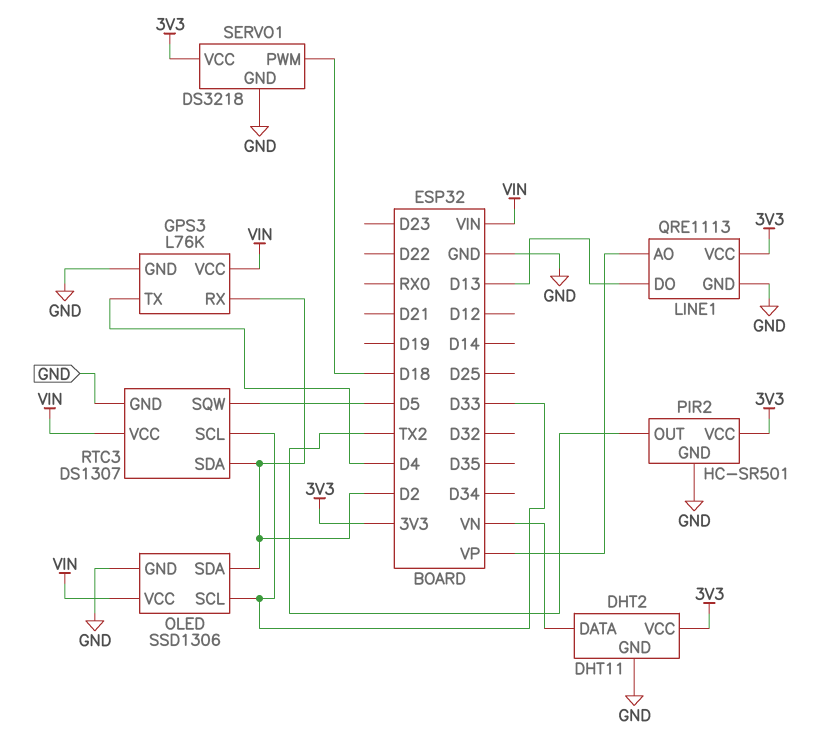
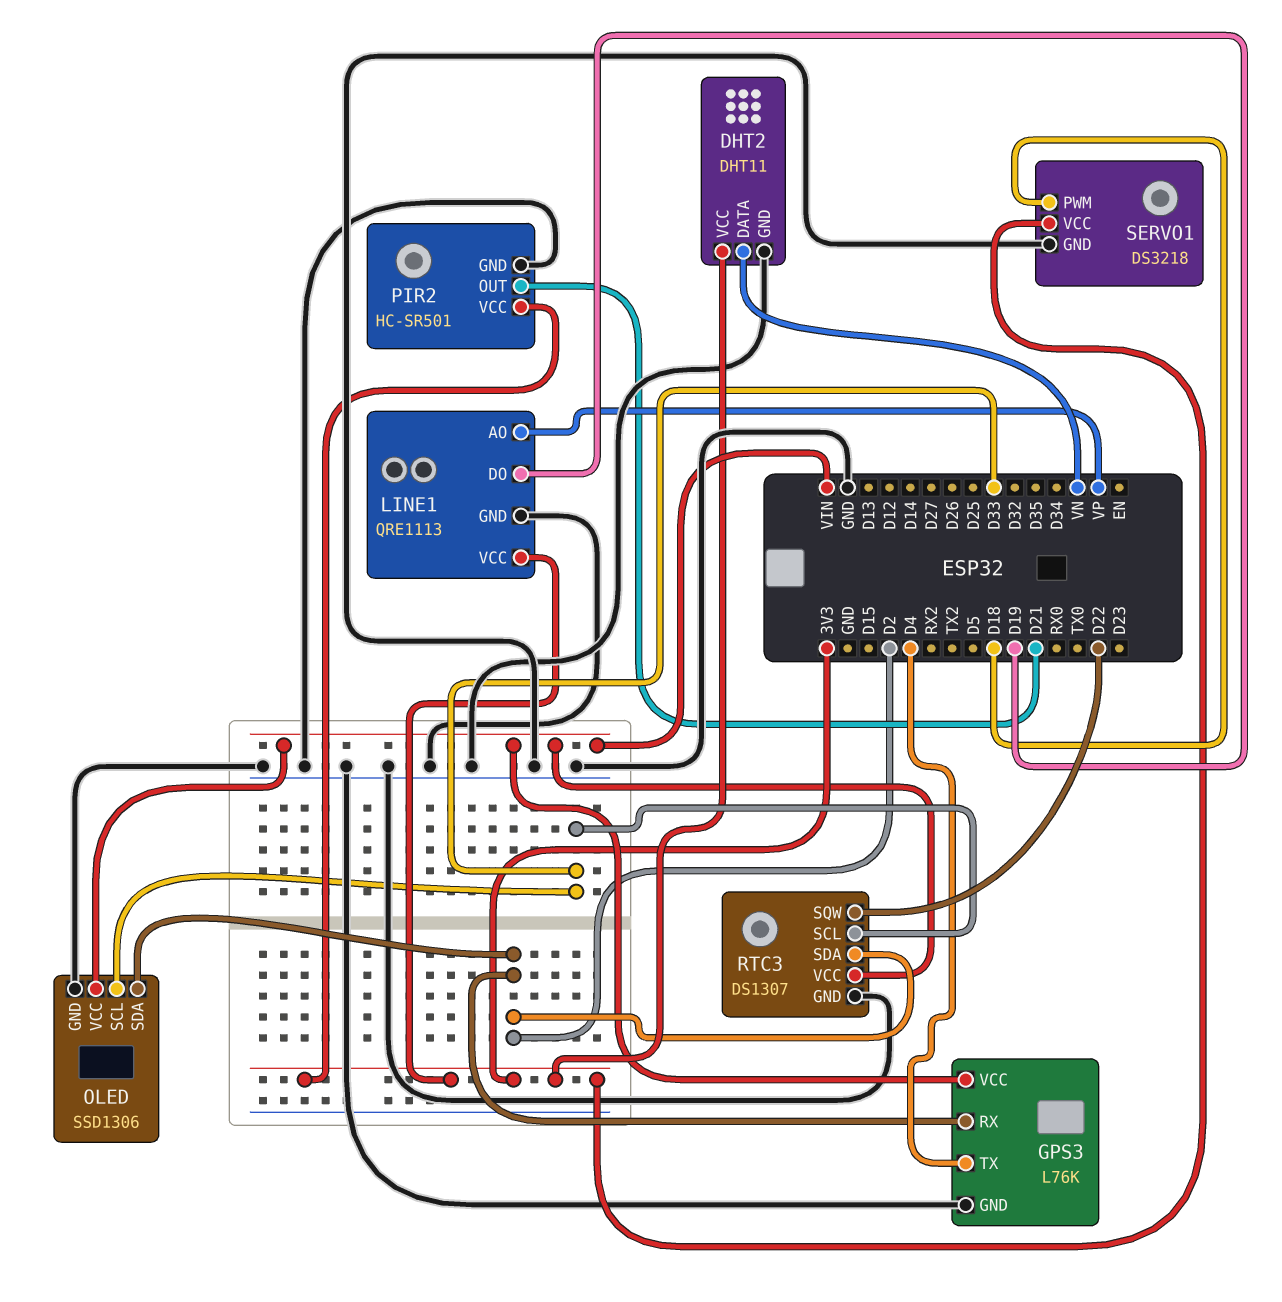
LINE1 pin DO: D13 -> D19
PIR2 pin OUT: TX2 -> D21
RTC3 pin SQW: D5 -> D22

